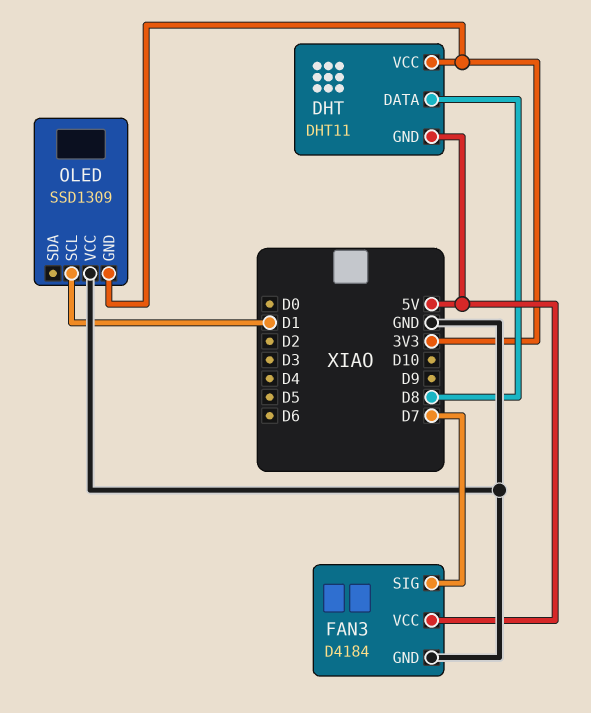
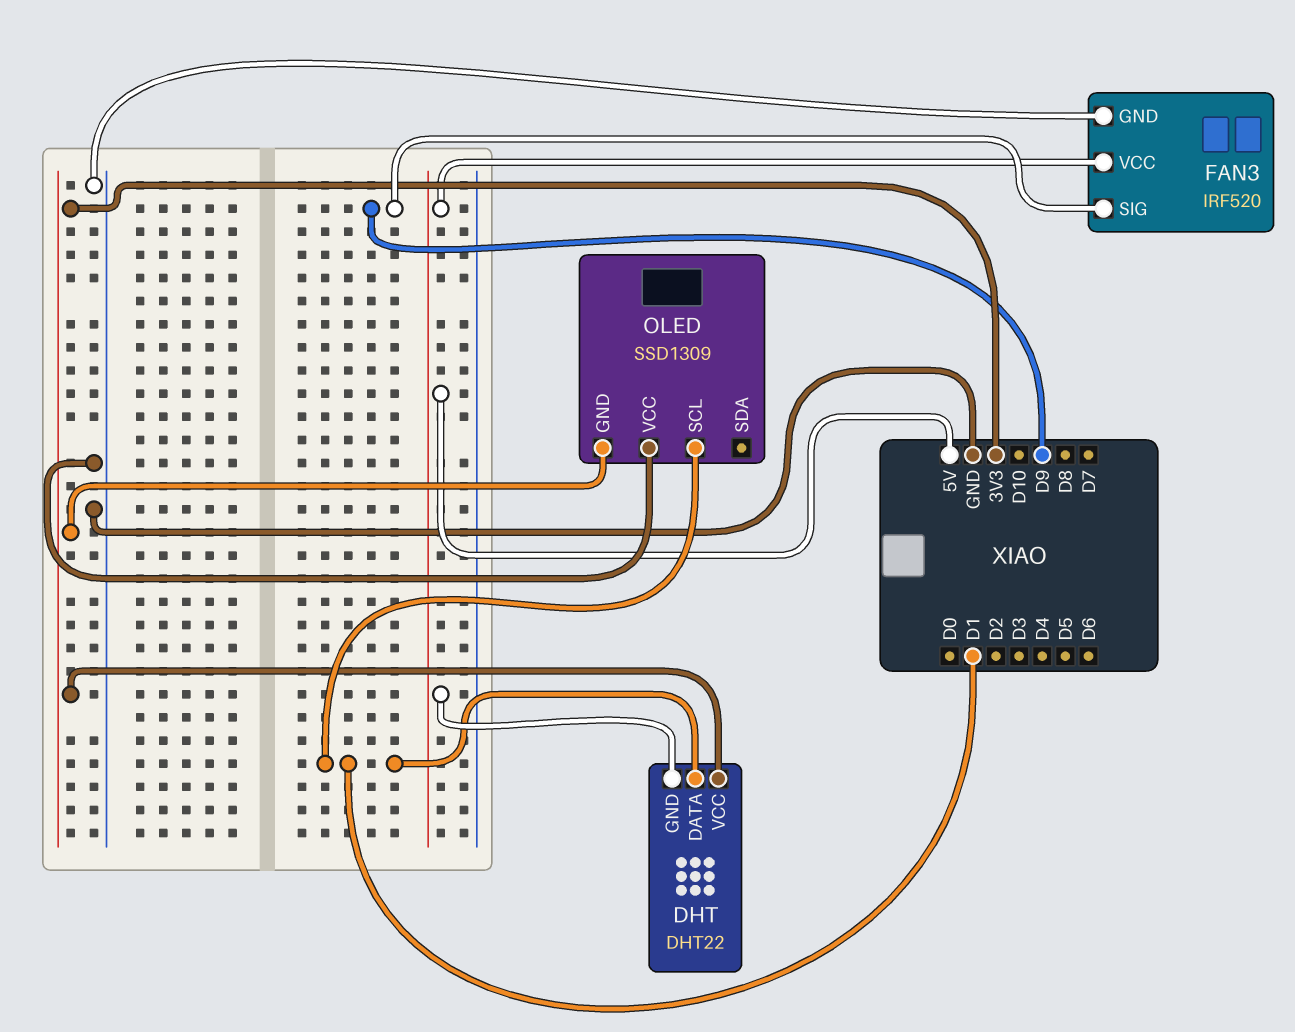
DHT: DHT11 -> DHT22
DHT pin DATA: D8 -> D1
FAN3: D4184 -> IRF520
FAN3 pin SIG: D7 -> D9

